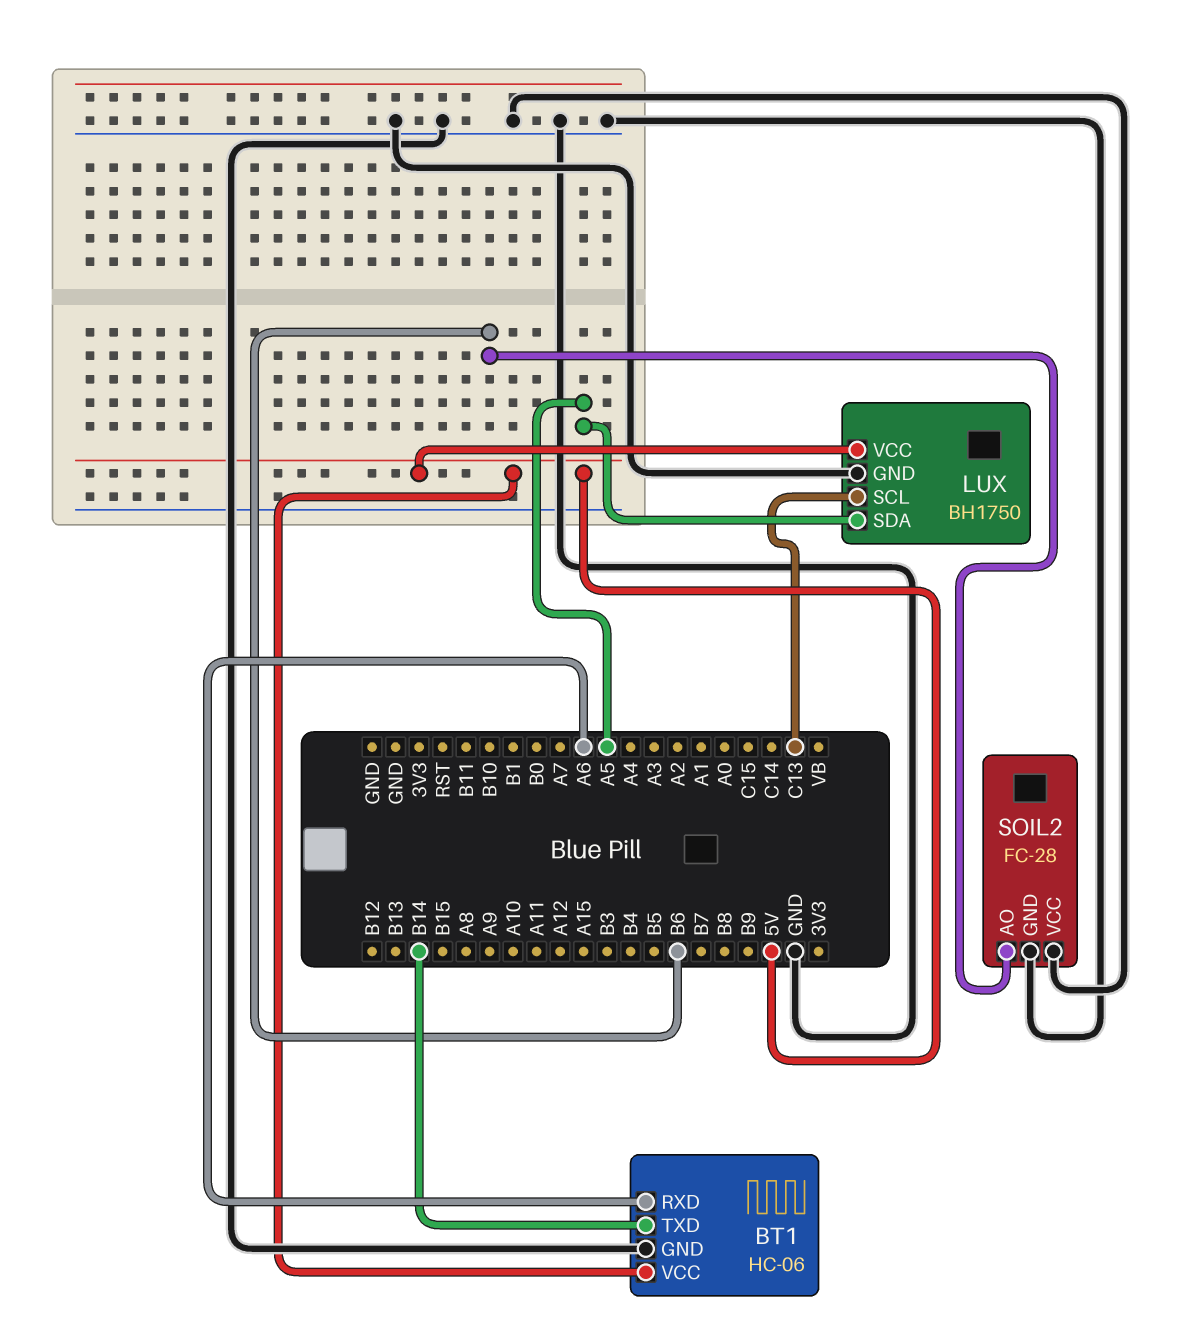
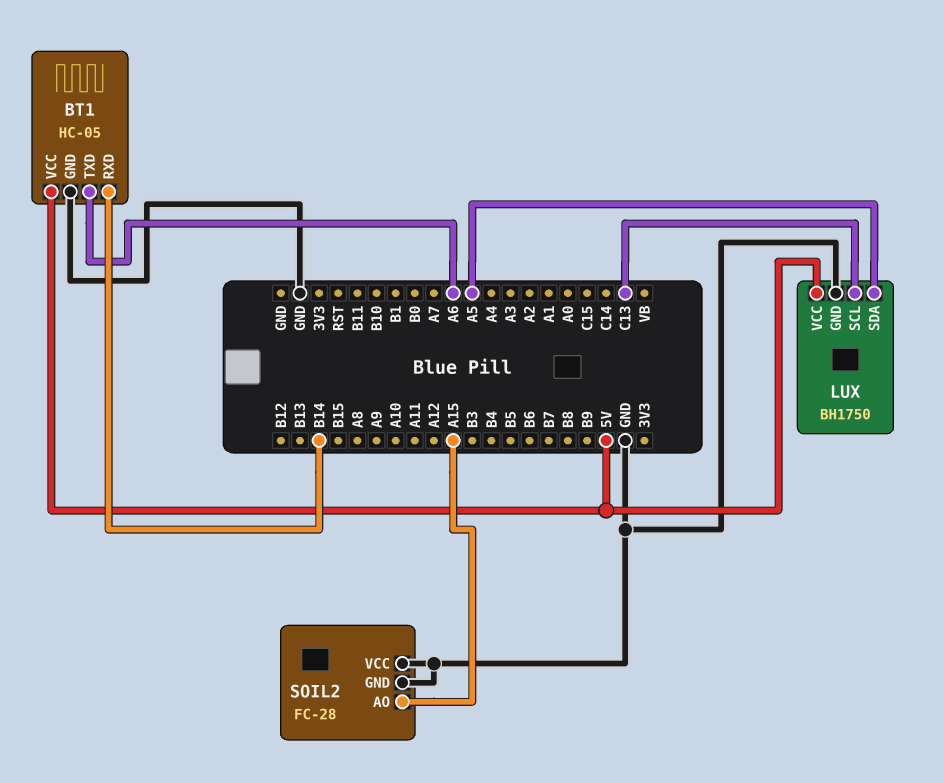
BT1: HC-06 -> HC-05
BT1 pin RXD: A6 -> B14
BT1 pin TXD: B14 -> A6
SOIL2 pin AO: B6 -> A15

